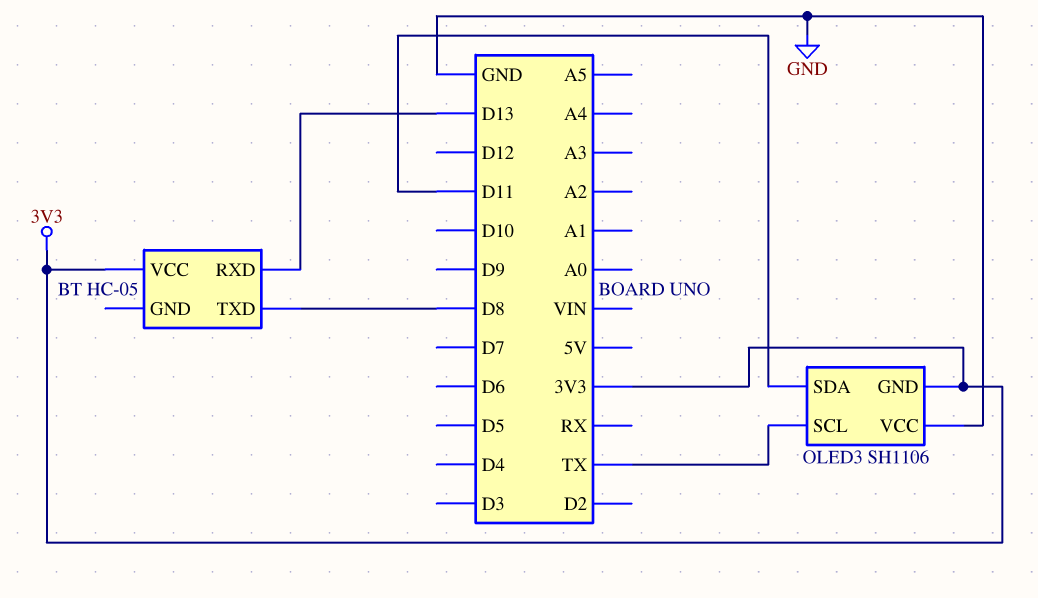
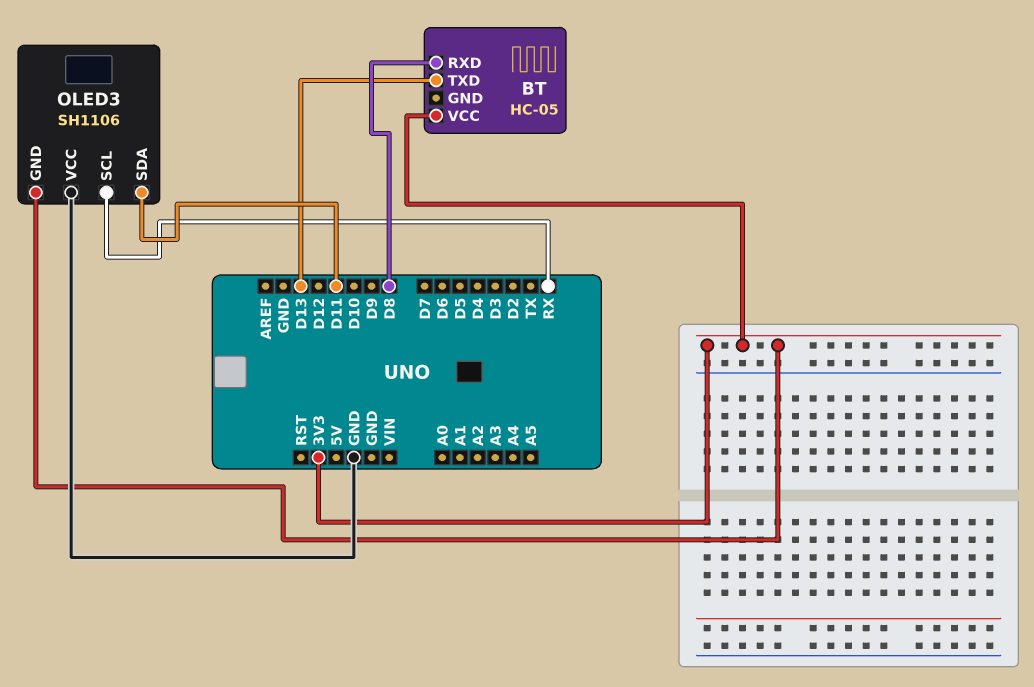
BT pin RXD: D13 -> D8
BT pin TXD: D8 -> D13
OLED3 pin SCL: TX -> RX

